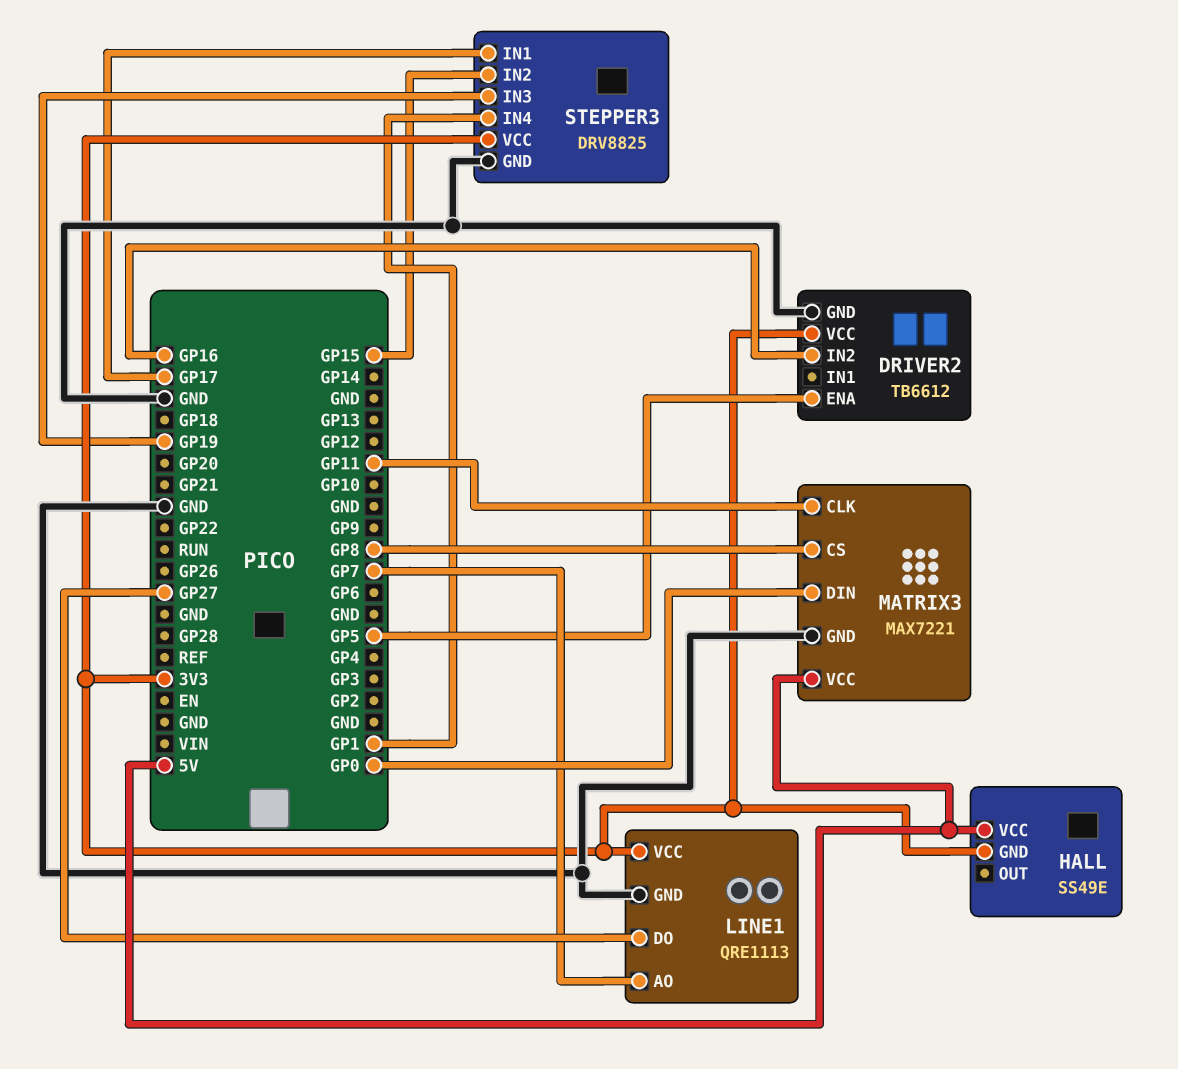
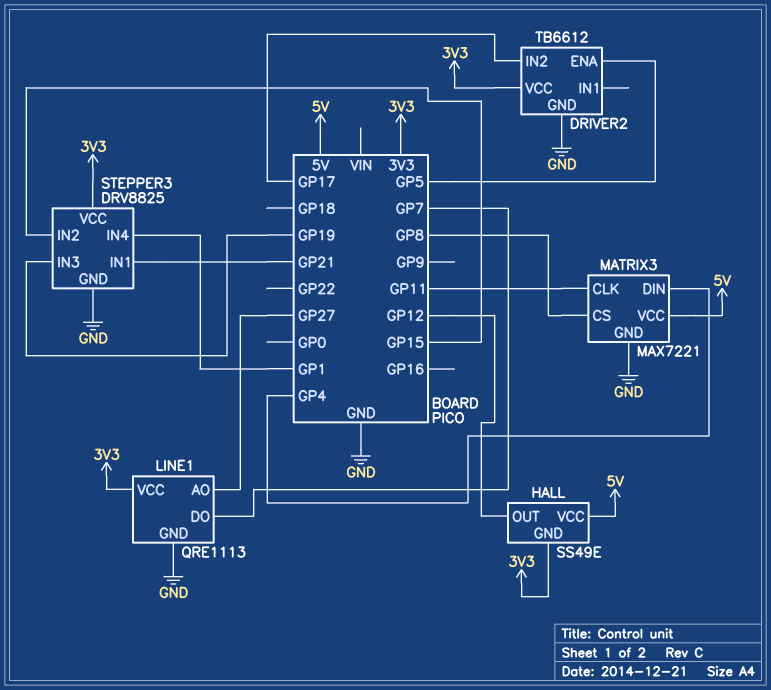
DRIVER2 pin IN2: GP16 -> GP17
HALL pin OUT: none -> GP12
LINE1 pin AO: GP7 -> GP27
LINE1 pin DO: GP27 -> GP7
MATRIX3 pin DIN: GP0 -> GP4
STEPPER3 pin IN1: GP17 -> GP21

